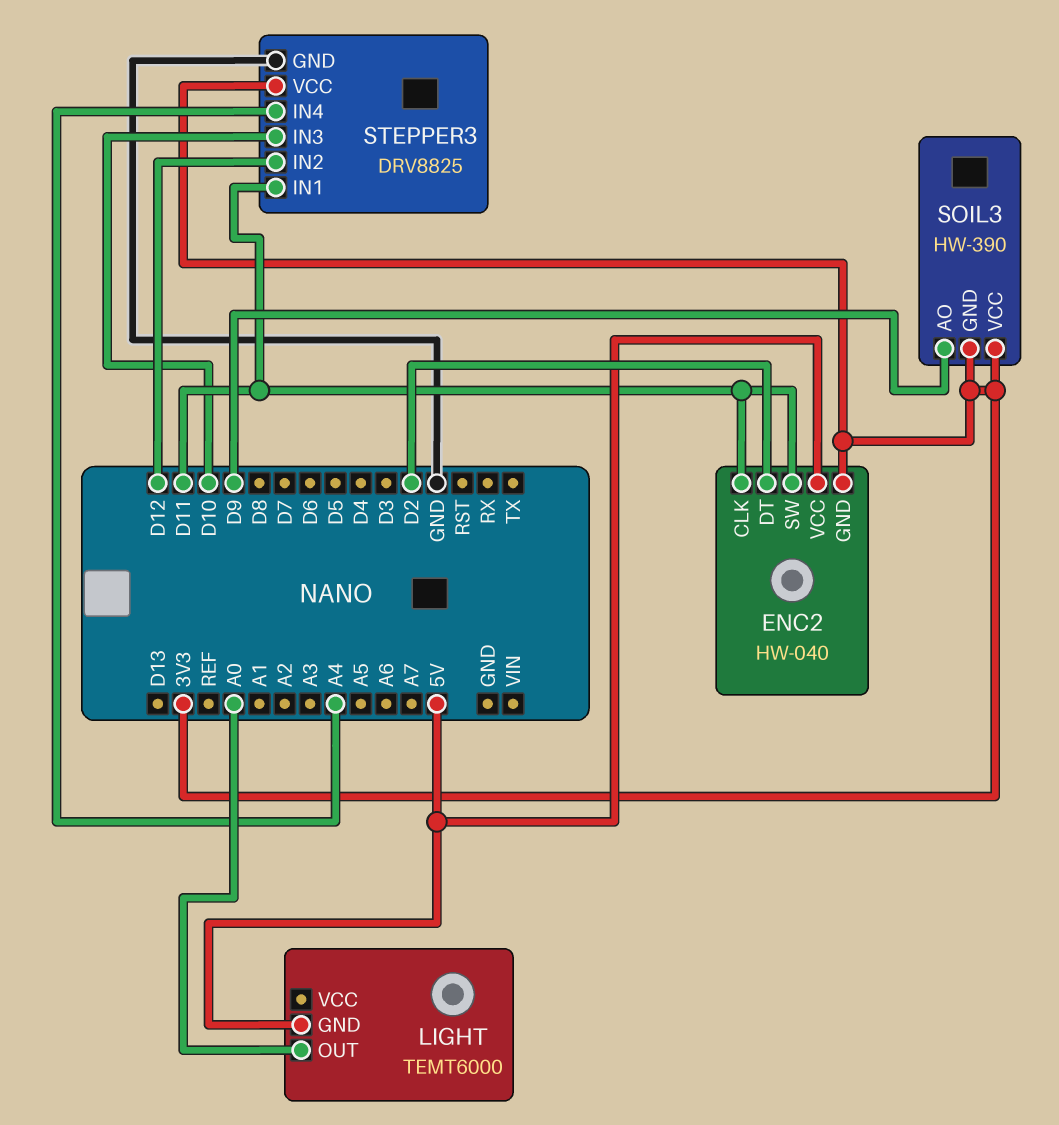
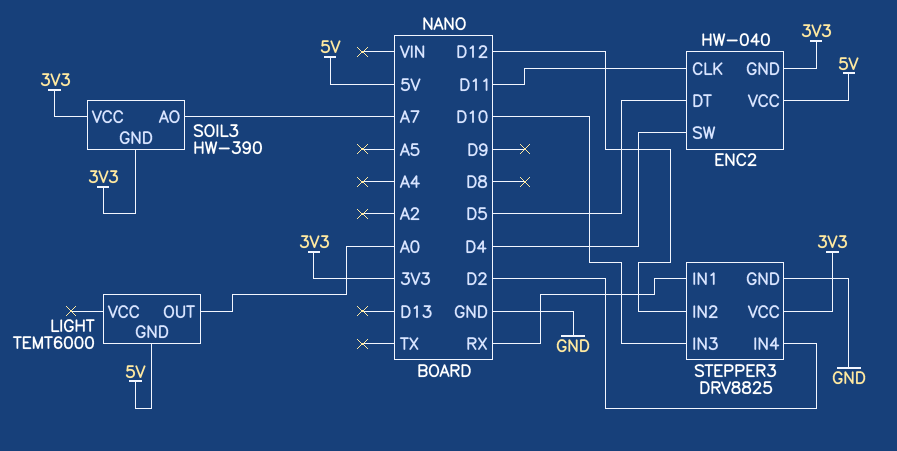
ENC2 pin DT: D2 -> D5
ENC2 pin SW: D11 -> D4
SOIL3 pin AO: D9 -> A7
STEPPER3 pin IN1: D11 -> RX
STEPPER3 pin IN4: A4 -> D2

